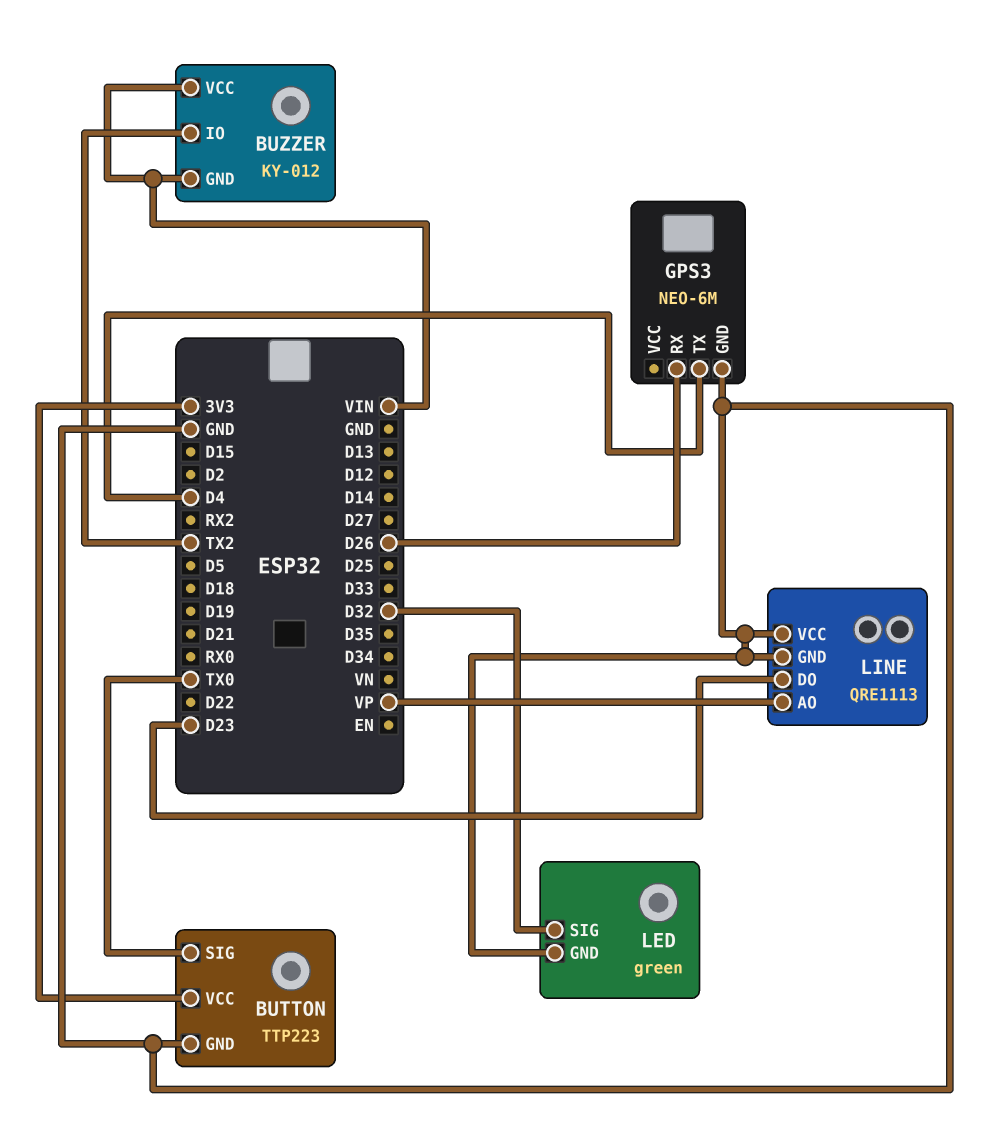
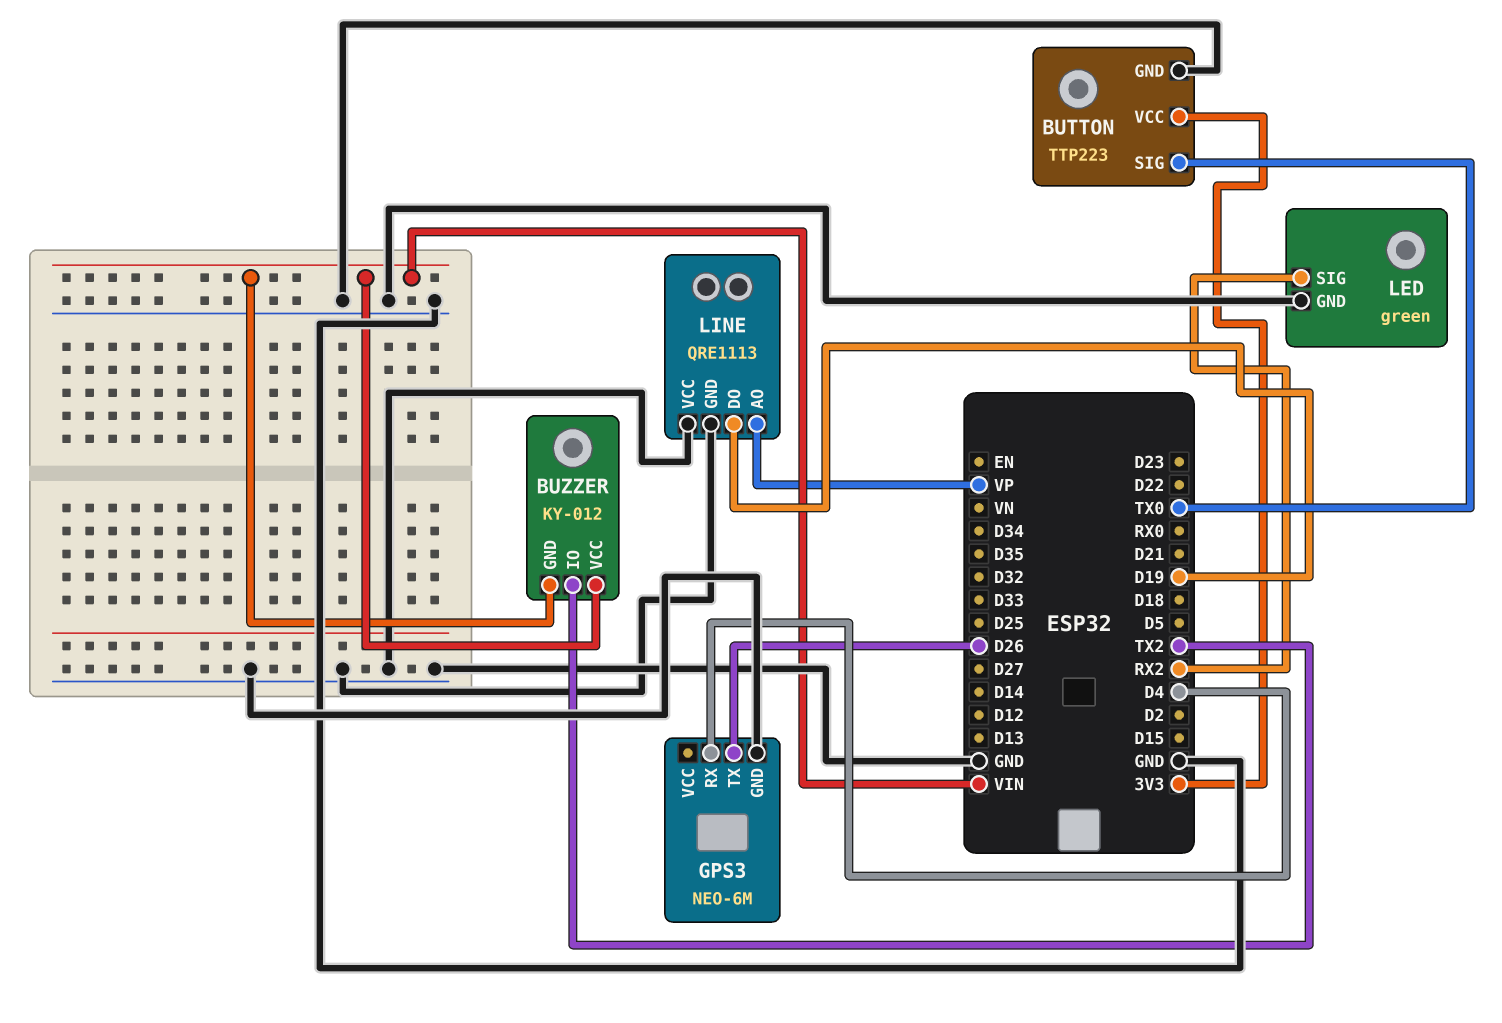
GPS3 pin RX: D26 -> D4
GPS3 pin TX: D4 -> D26
LED pin SIG: D32 -> RX2
LINE pin DO: D23 -> D19

